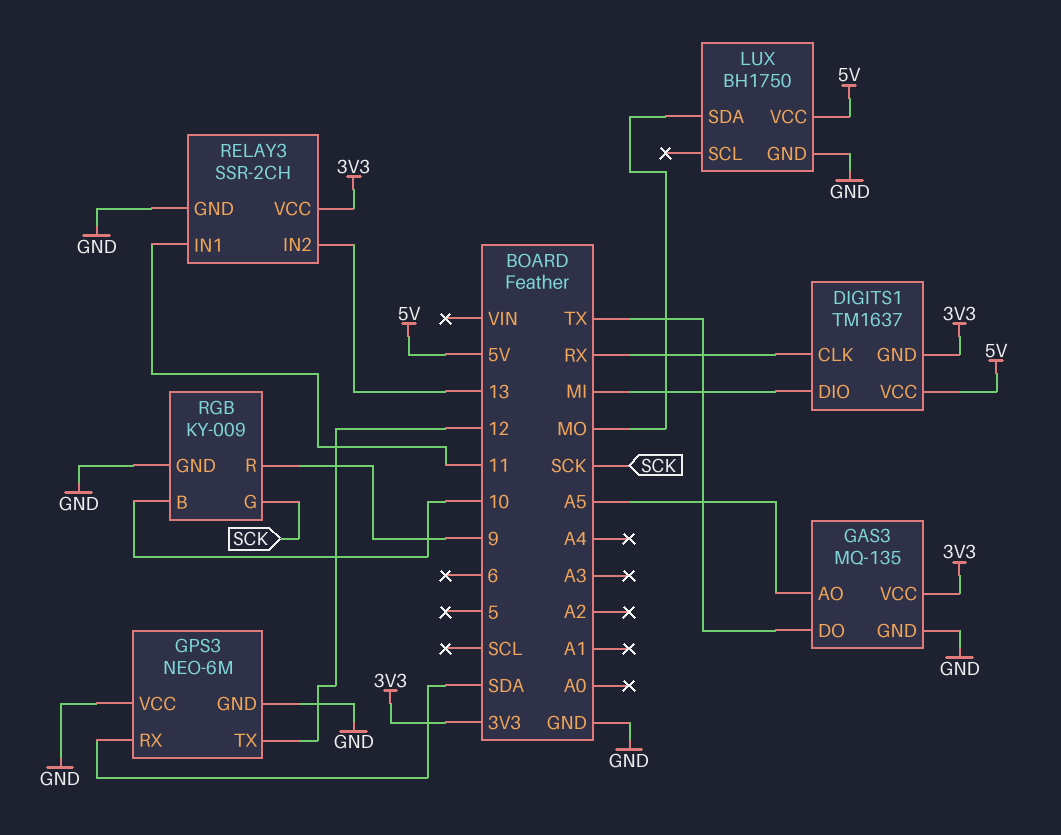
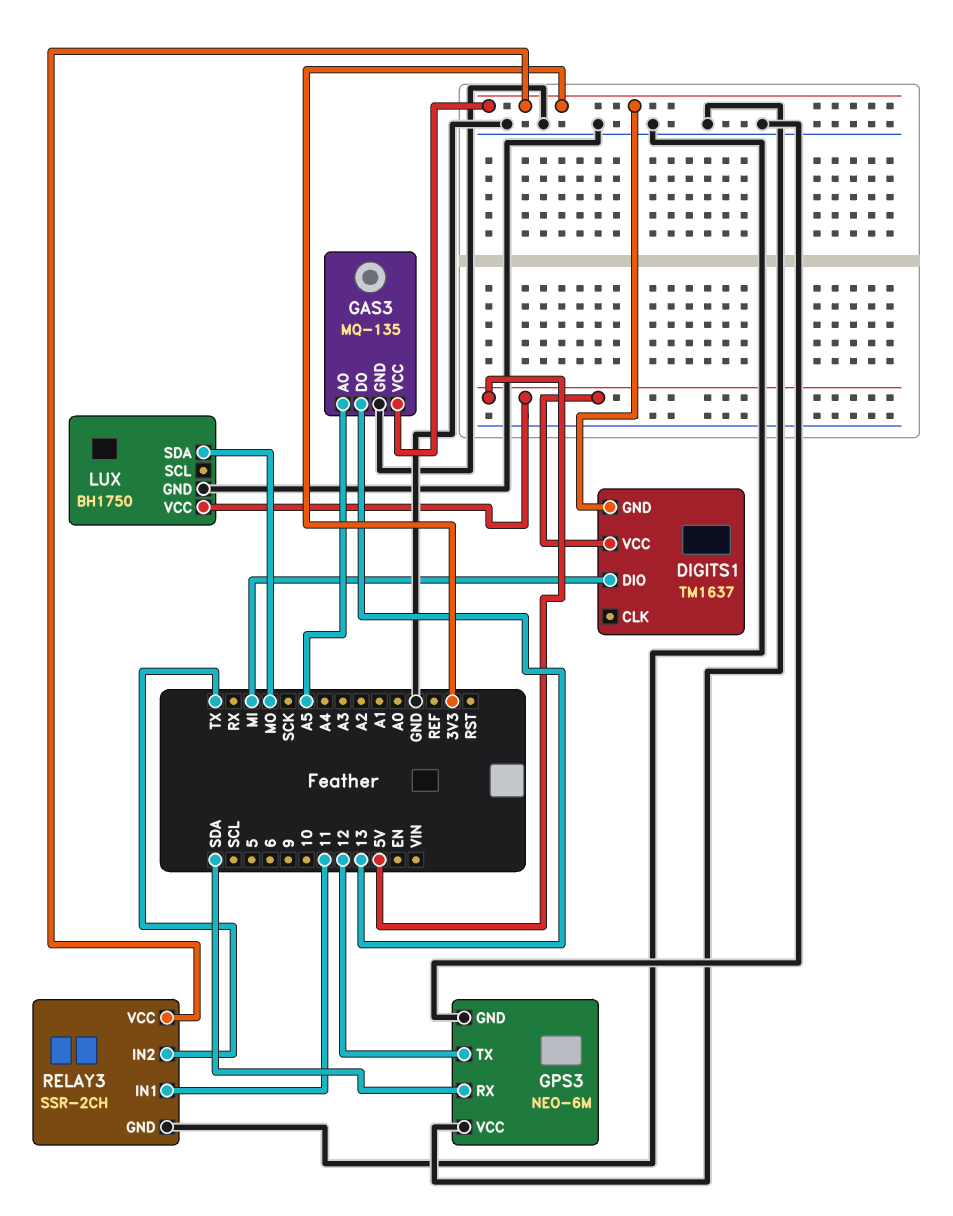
DIGITS1 pin CLK: RX -> none
GAS3 pin DO: TX -> 13
RELAY3 pin IN2: 13 -> TX
RGB: KY-009 -> none
RGB pin B: 10 -> none
RGB pin G: SCK -> none
RGB pin GND: GND -> none
RGB pin R: 9 -> none

